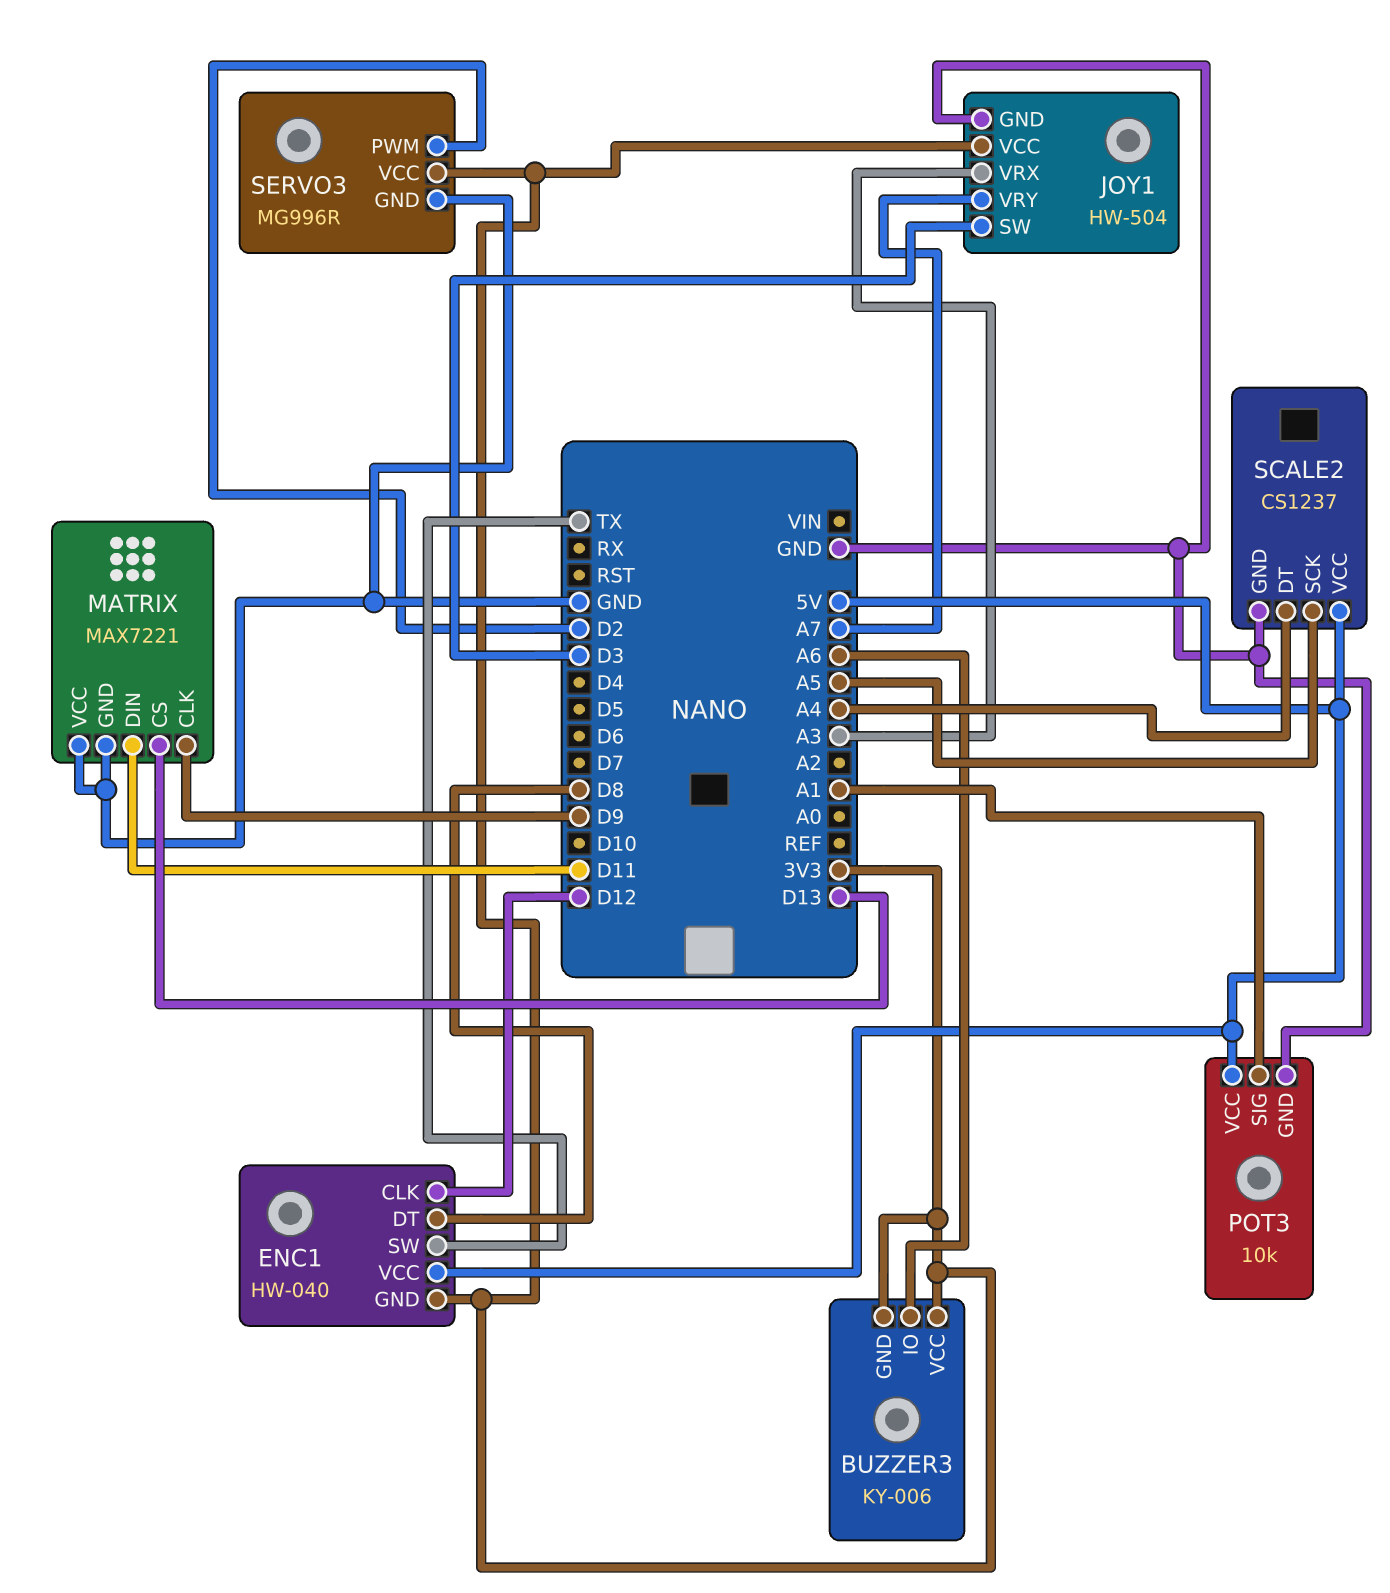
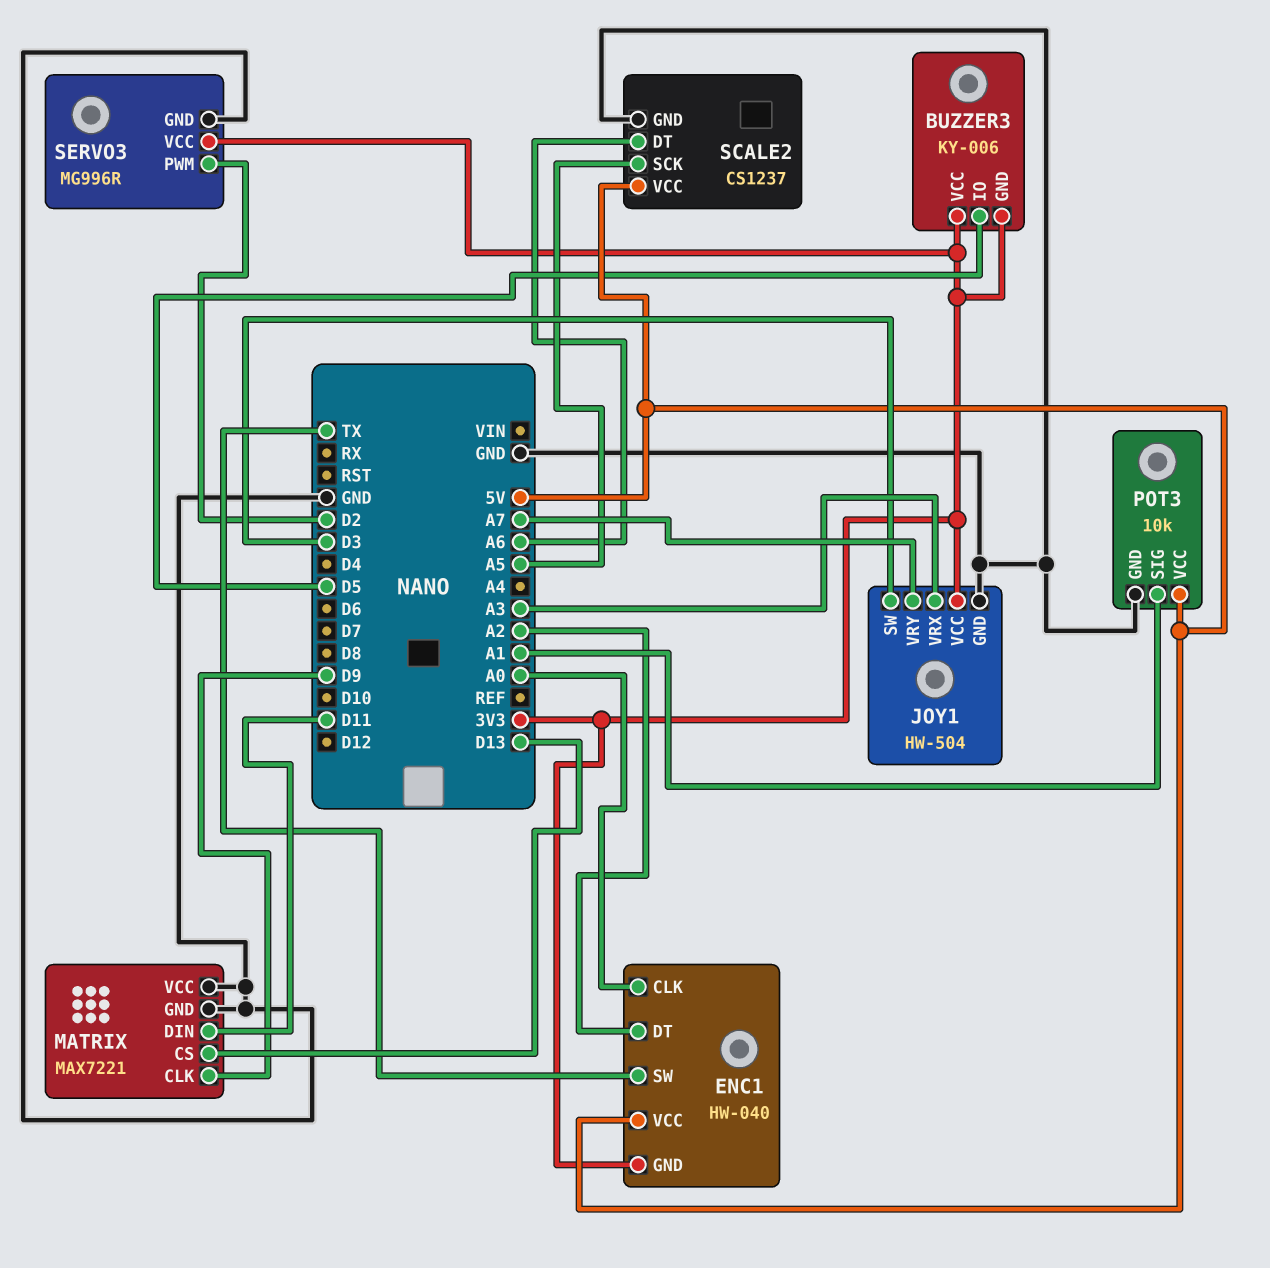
BUZZER3 pin IO: A6 -> D5
ENC1 pin CLK: D12 -> A0
ENC1 pin DT: D8 -> A2
SCALE2 pin DT: A4 -> A6

